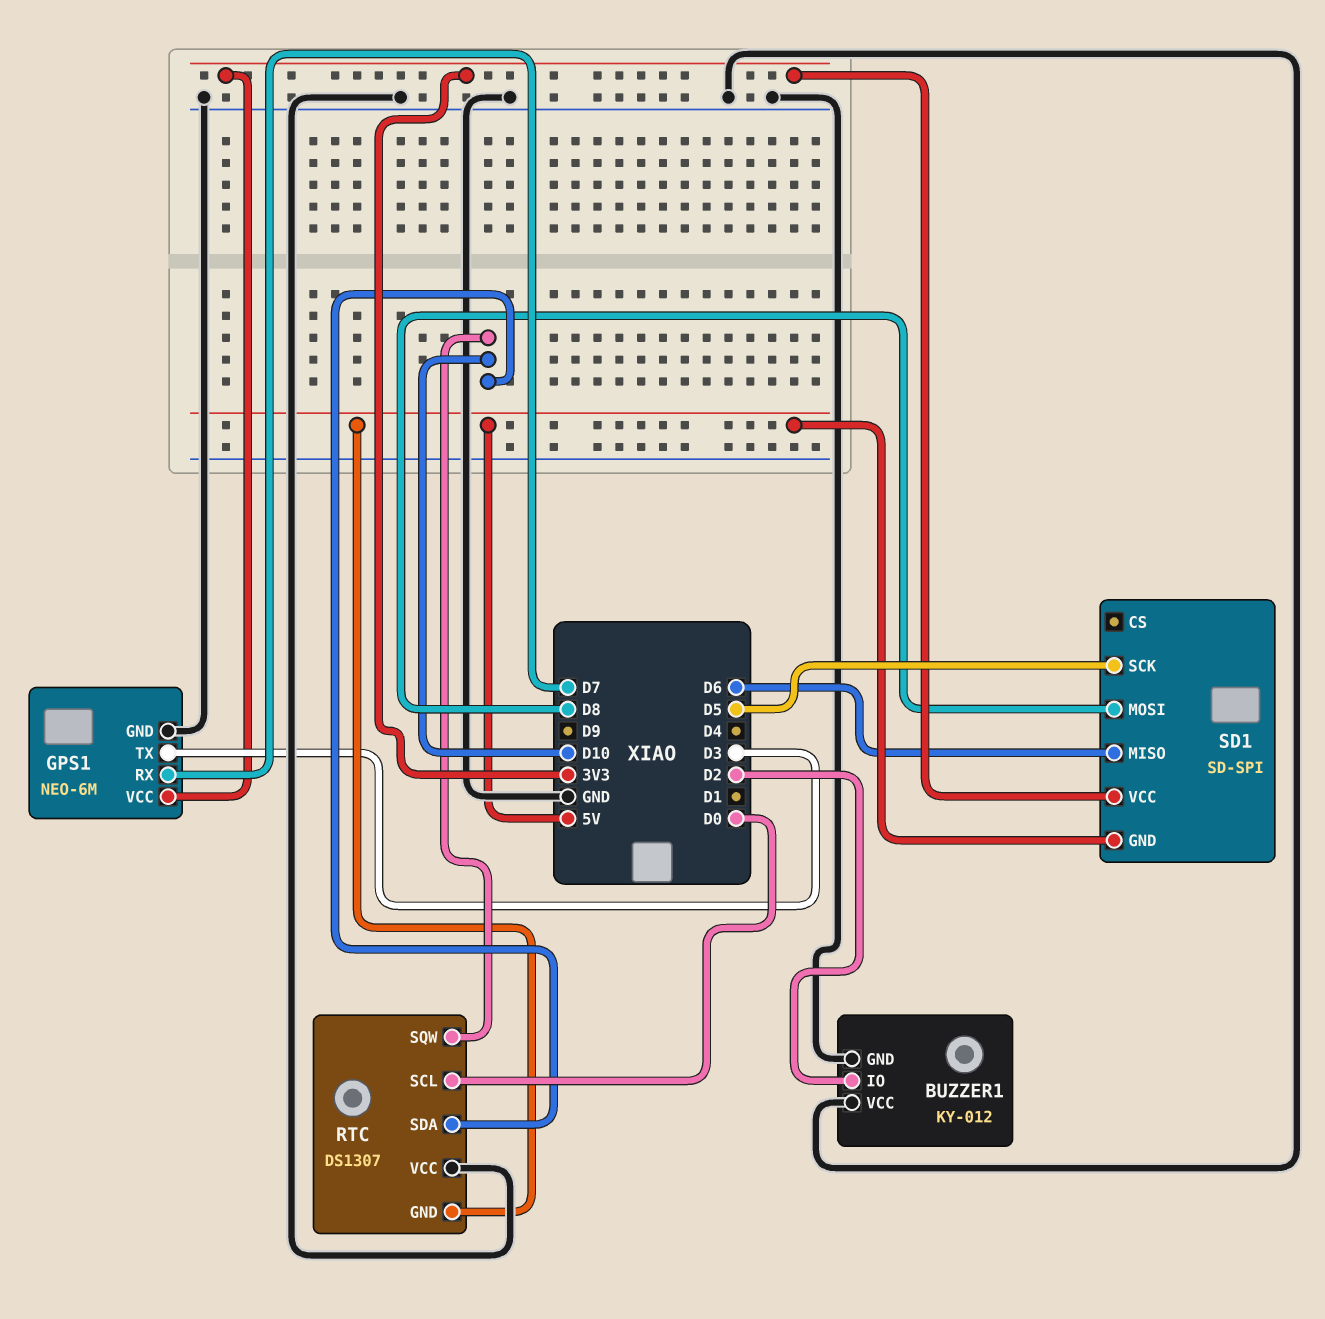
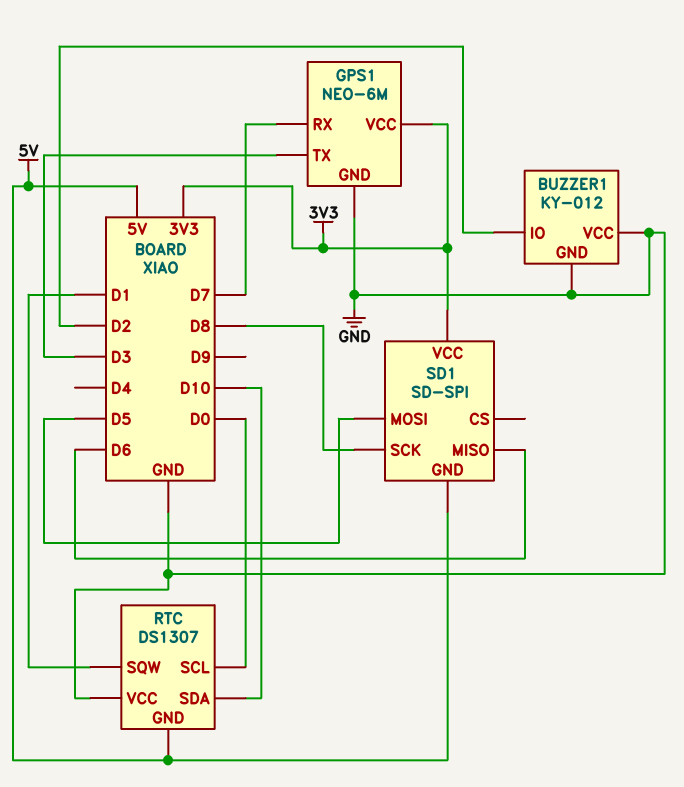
RTC pin SQW: D10 -> D1
SD1 pin MOSI: D8 -> D5
SD1 pin SCK: D5 -> D8

